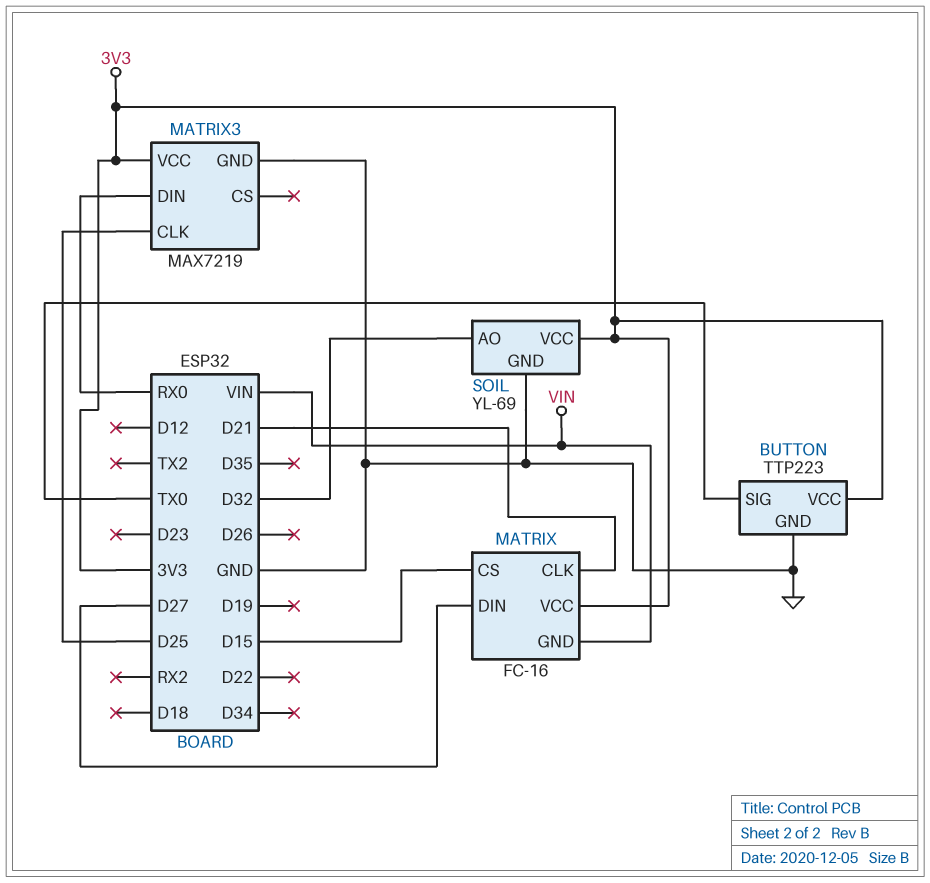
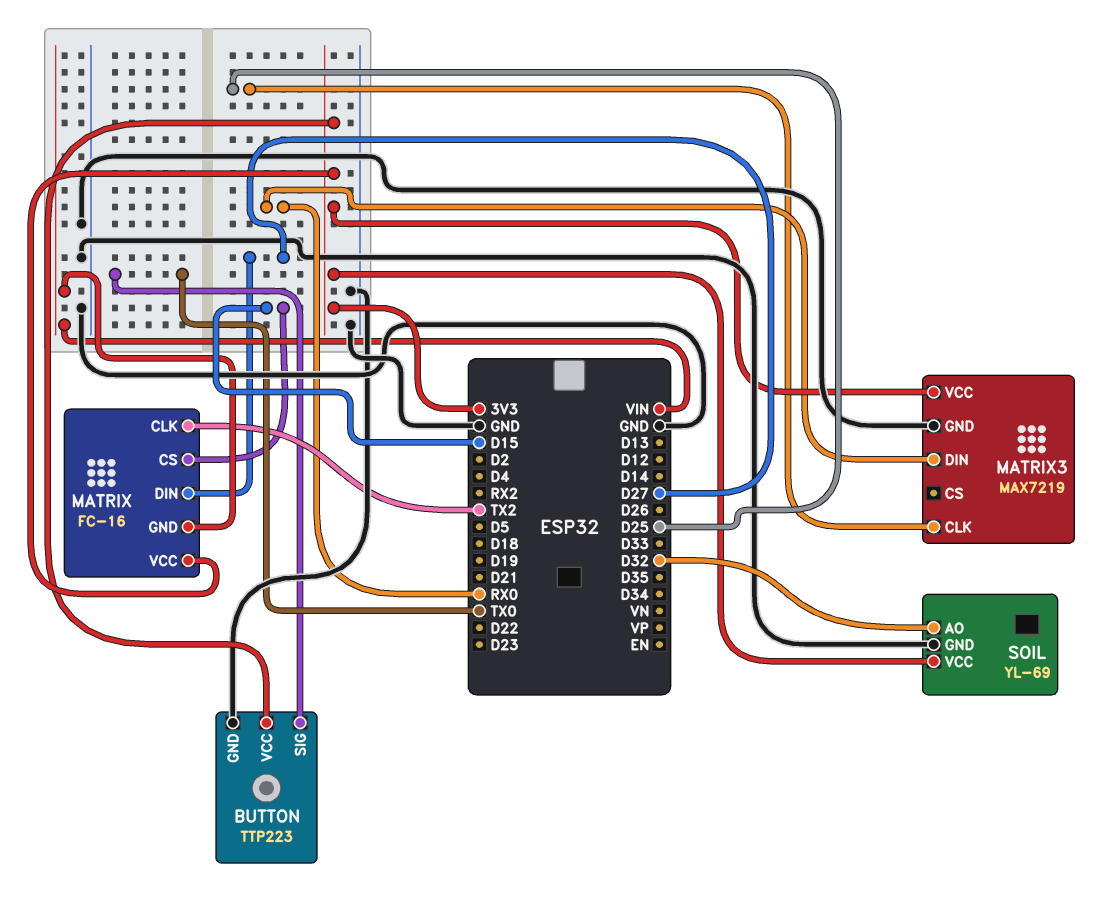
MATRIX pin CLK: D21 -> TX2

